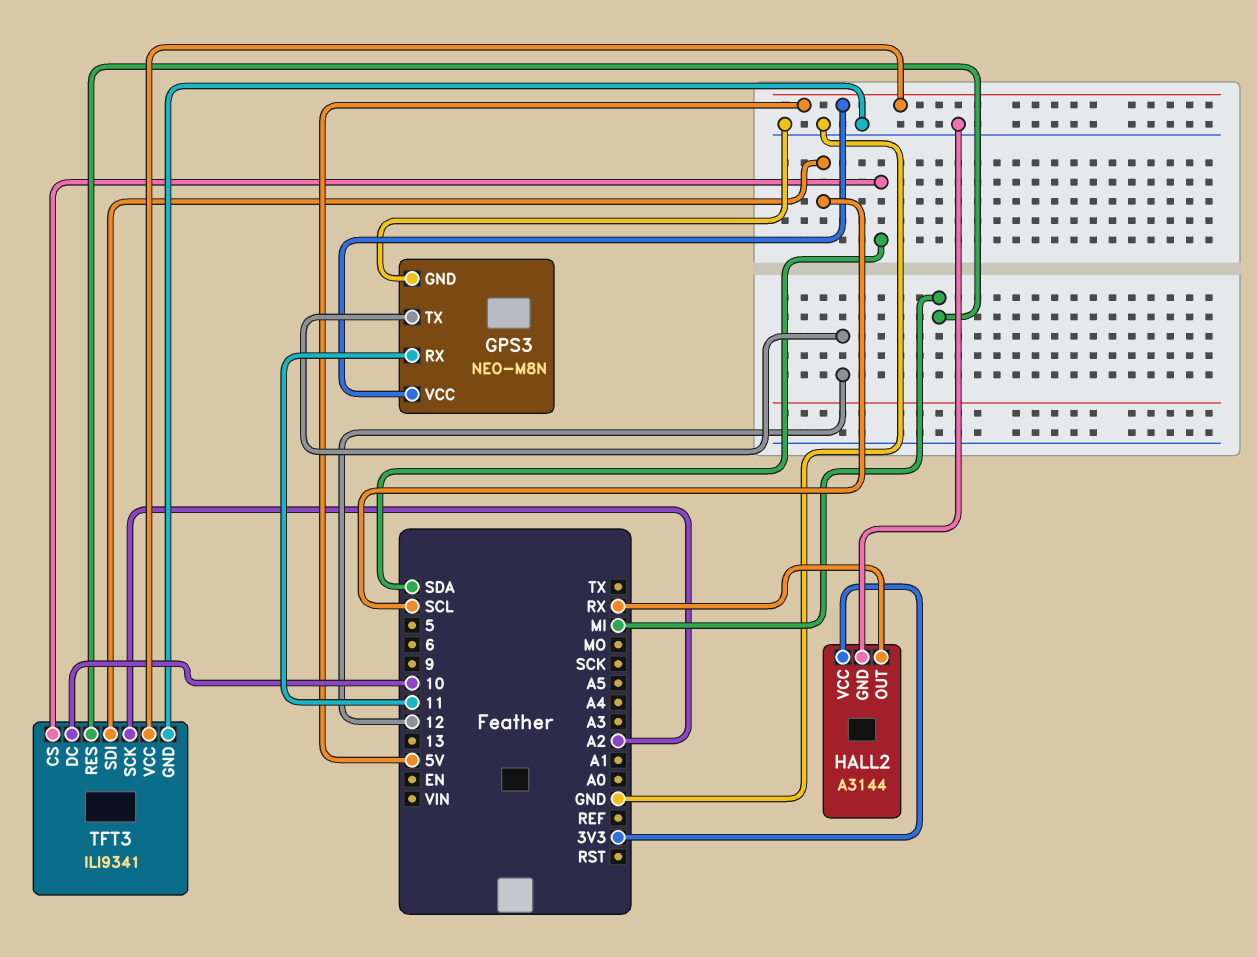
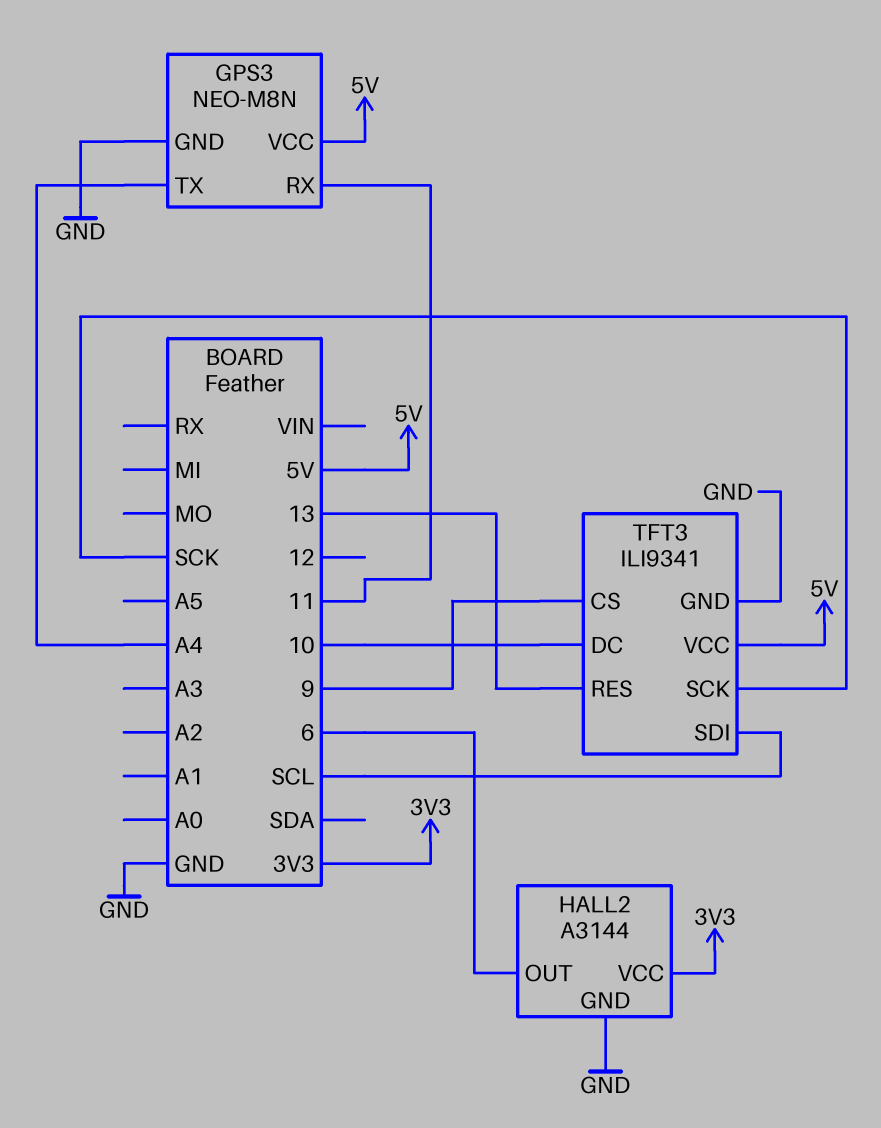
GPS3 pin TX: 12 -> A4
HALL2 pin OUT: RX -> 6
TFT3 pin CS: SDA -> 9
TFT3 pin RES: MI -> 13
TFT3 pin SCK: A2 -> SCK

